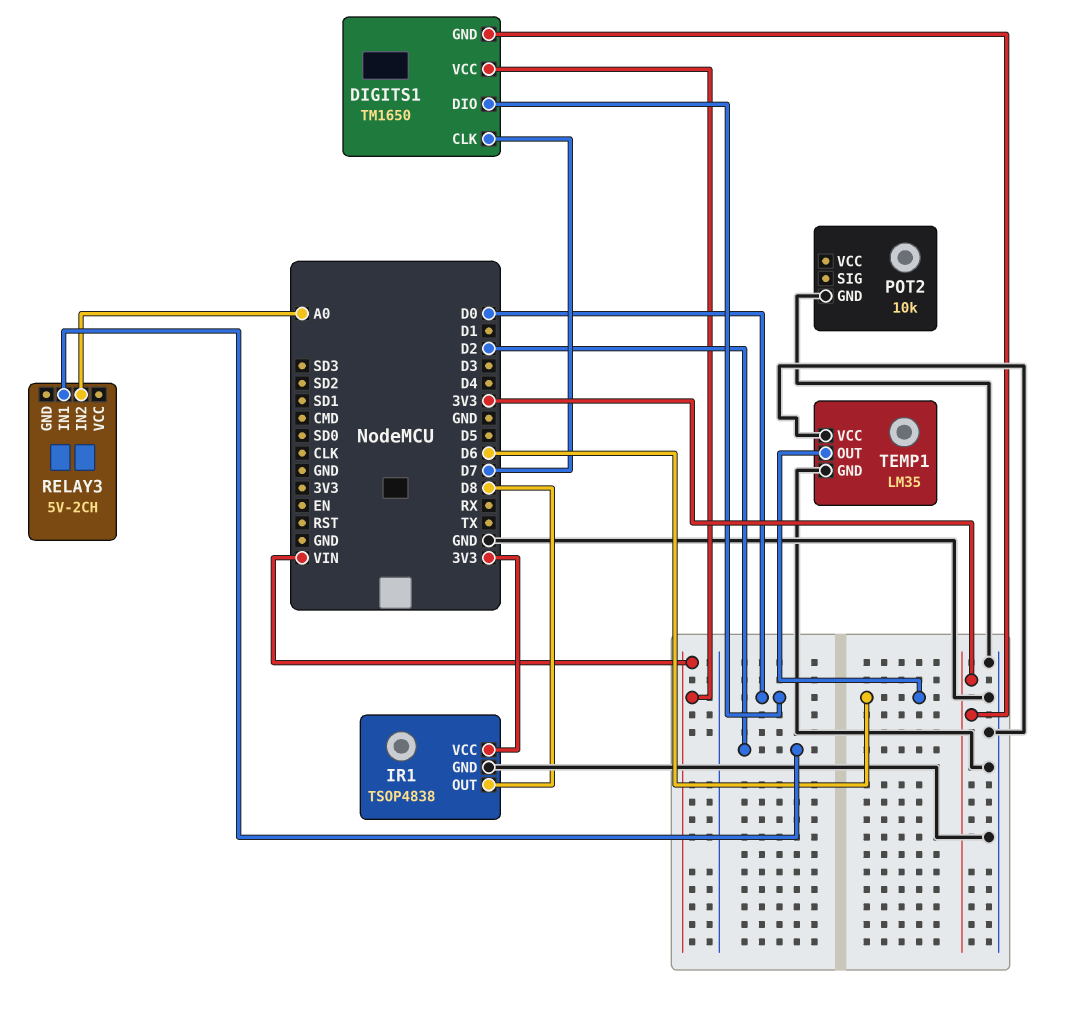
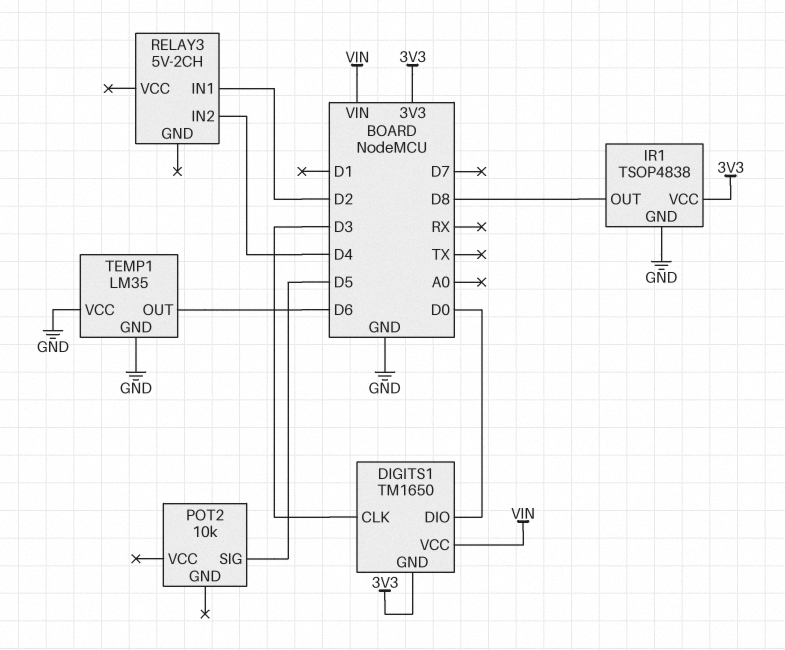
DIGITS1 pin CLK: D7 -> D3
POT2 pin GND: GND -> none
POT2 pin SIG: none -> D5
RELAY3 pin IN2: A0 -> D4

